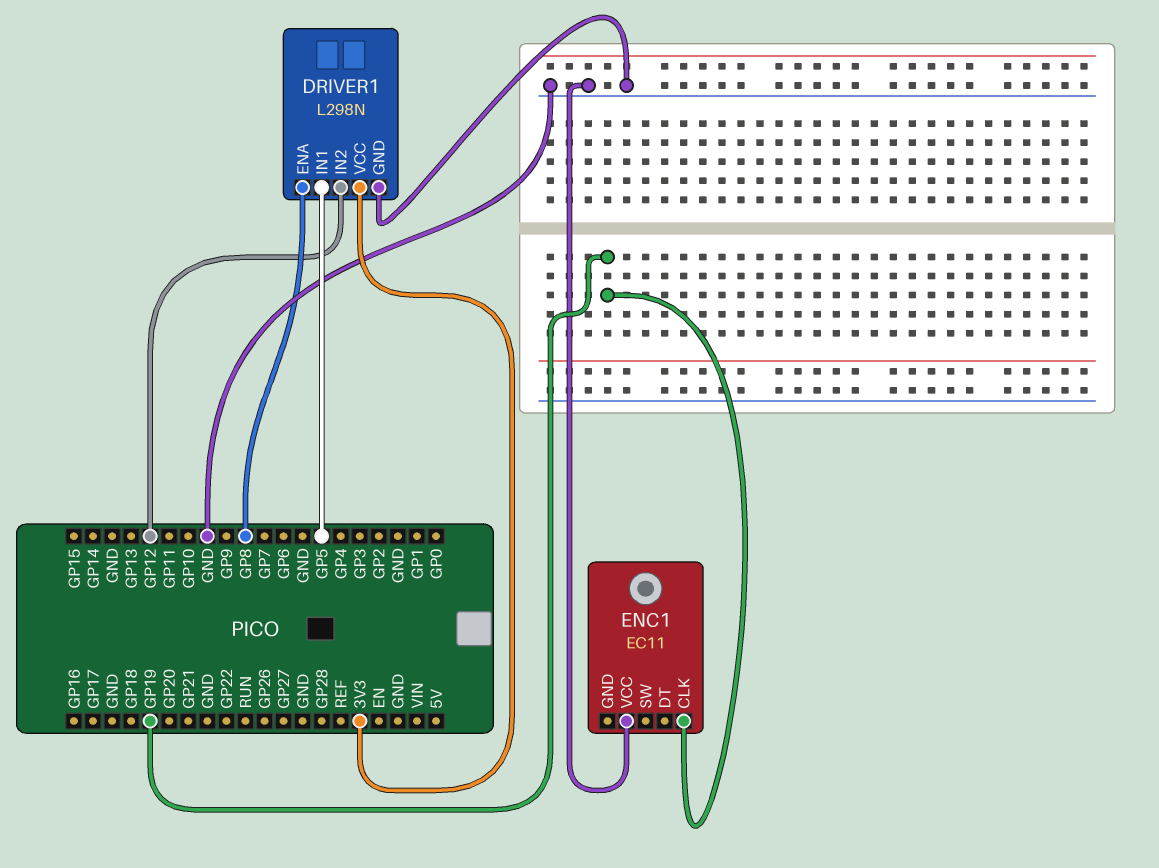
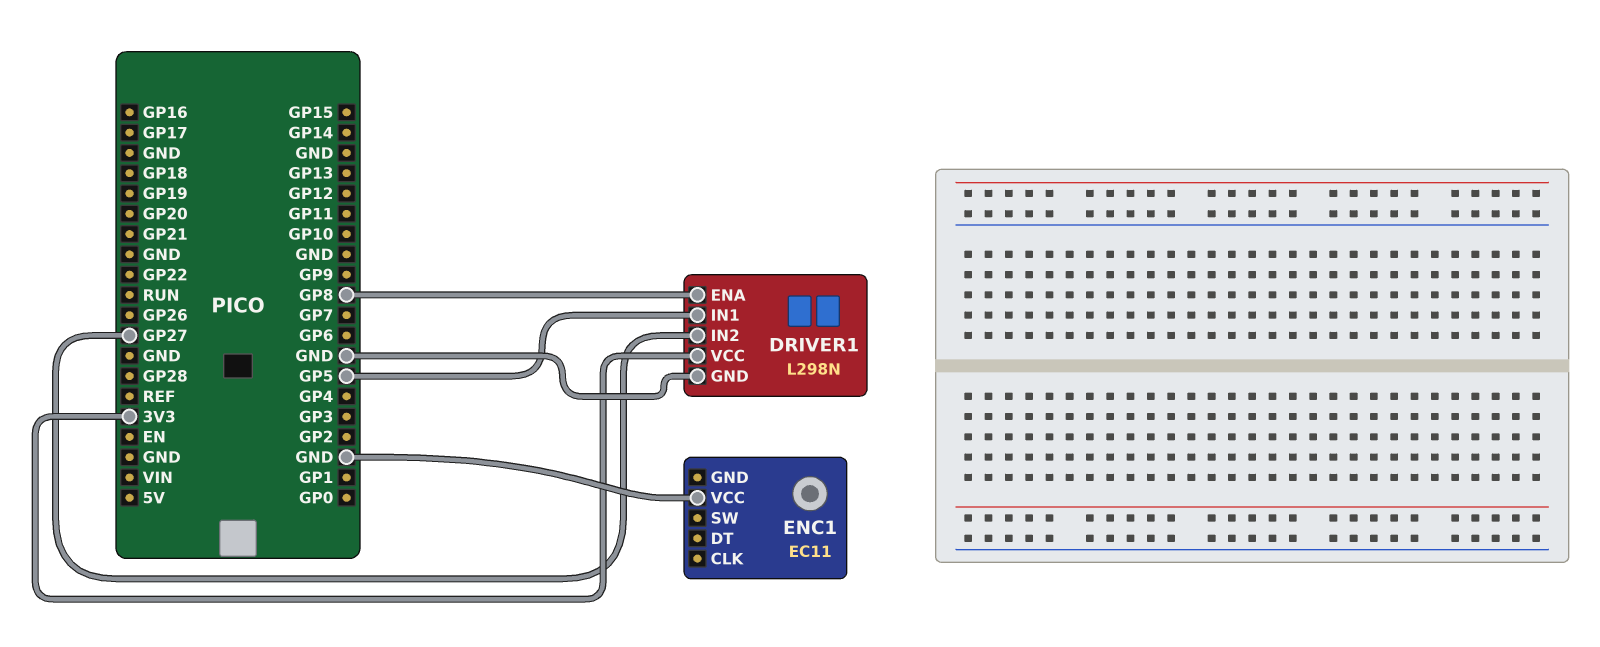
DRIVER1 pin IN2: GP12 -> GP27
ENC1 pin CLK: GP19 -> none

